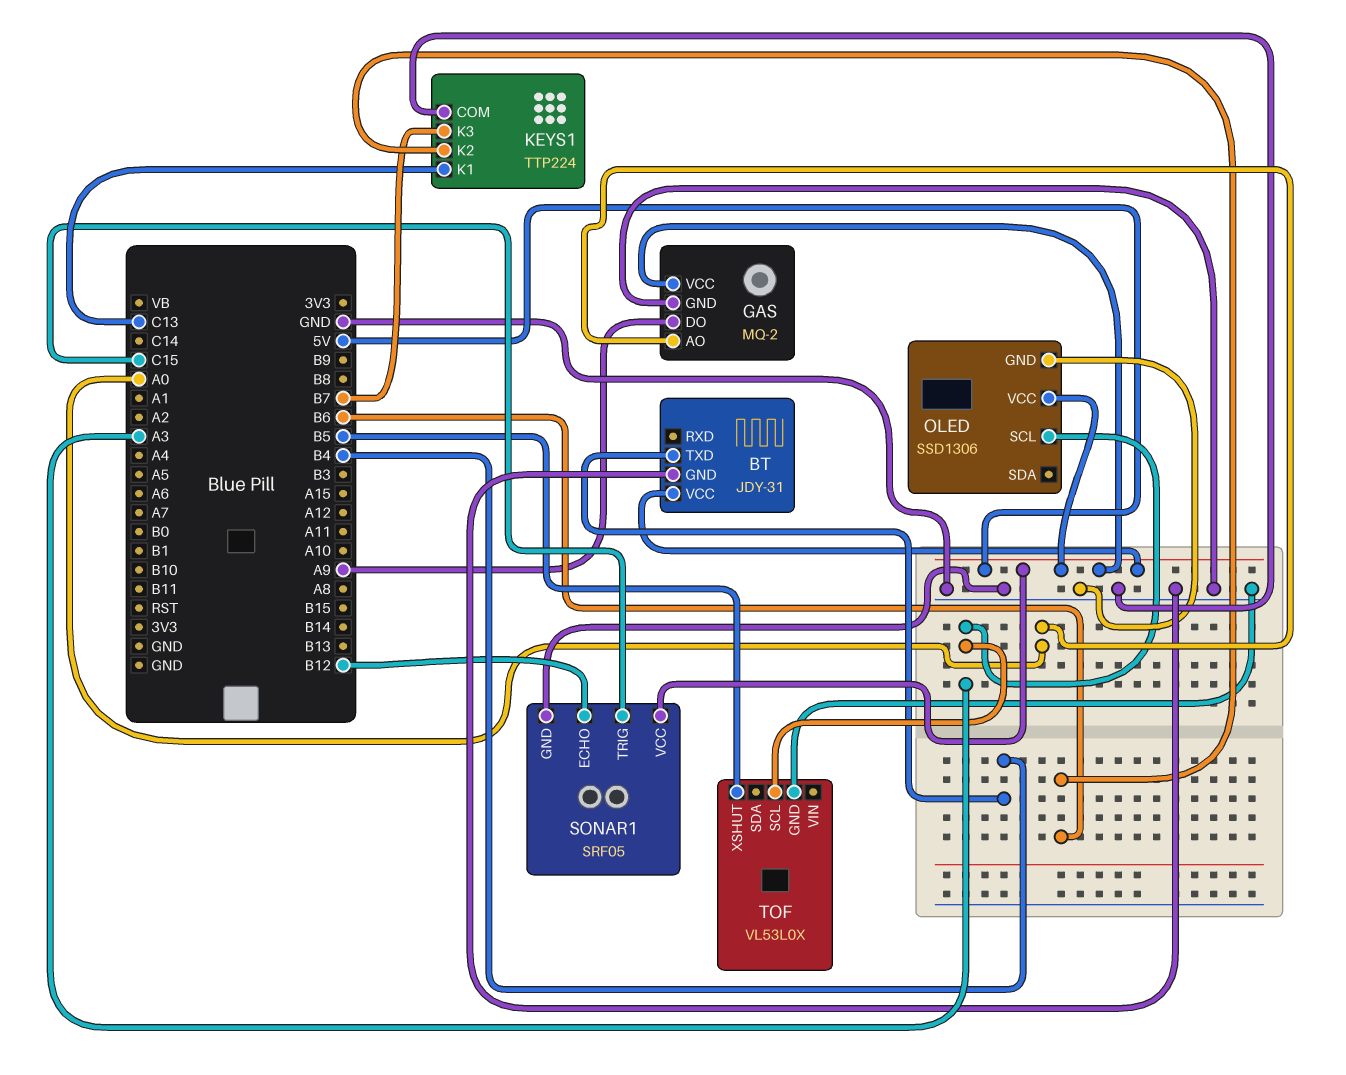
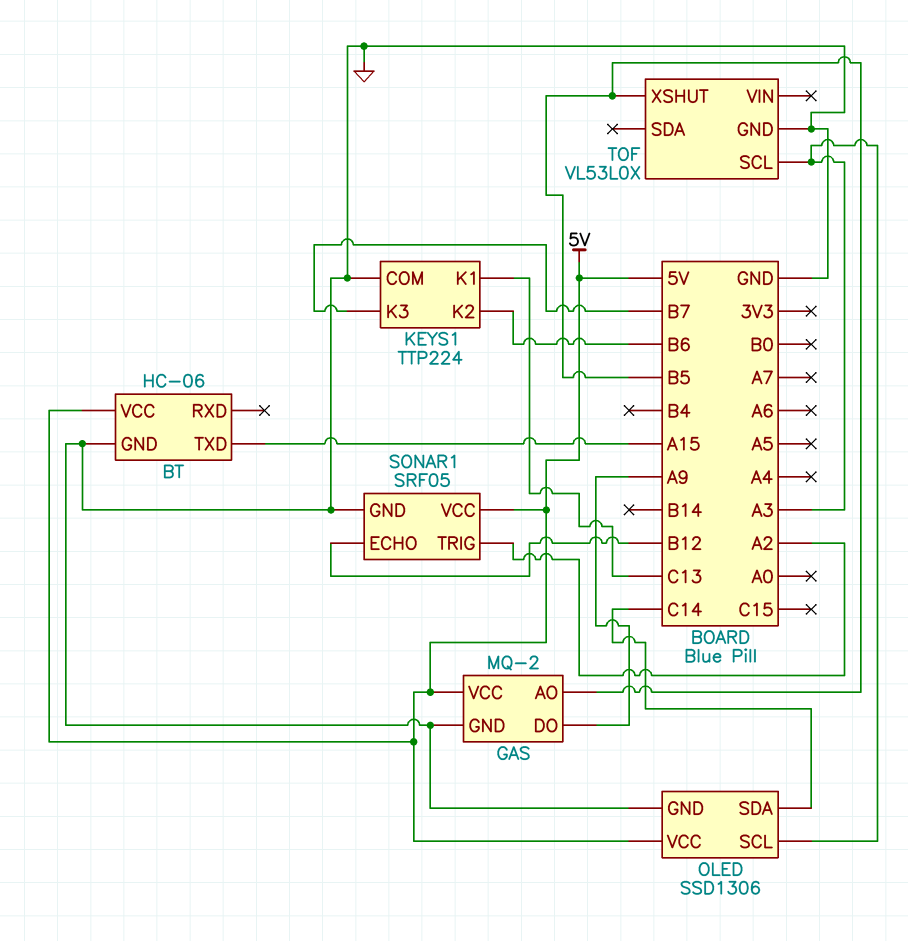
BT: JDY-31 -> HC-06
BT pin TXD: B4 -> A15
GAS pin AO: A0 -> B5
OLED pin SDA: none -> C14
SONAR1 pin TRIG: C15 -> A2

